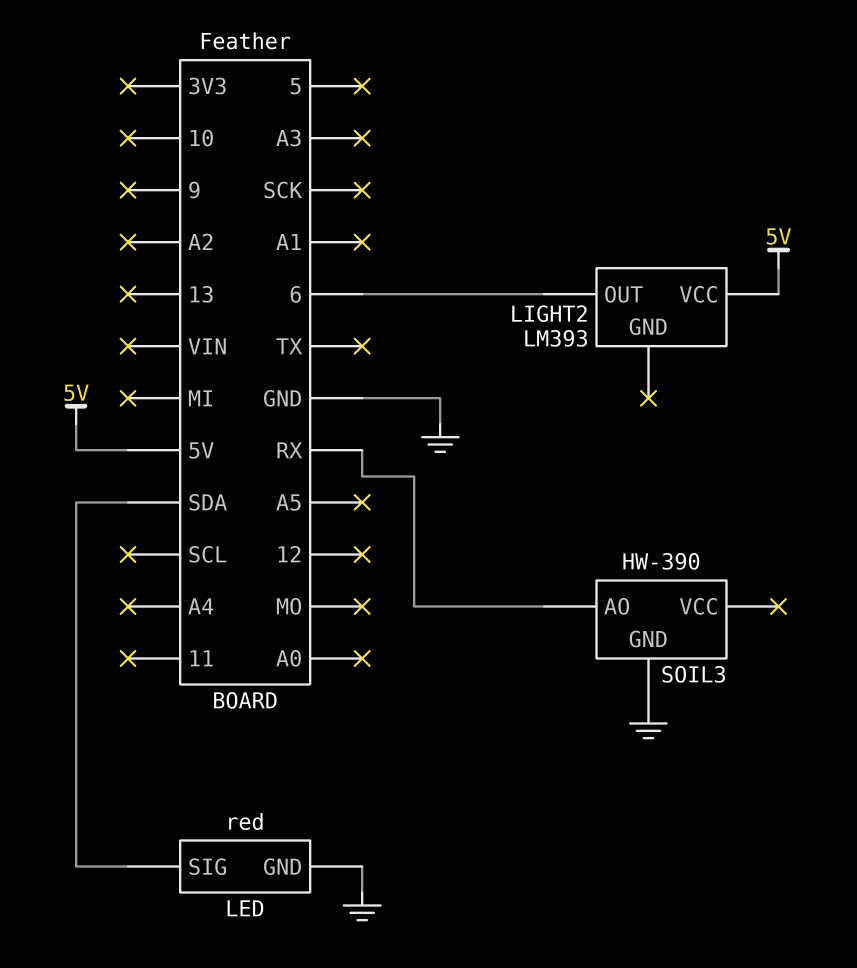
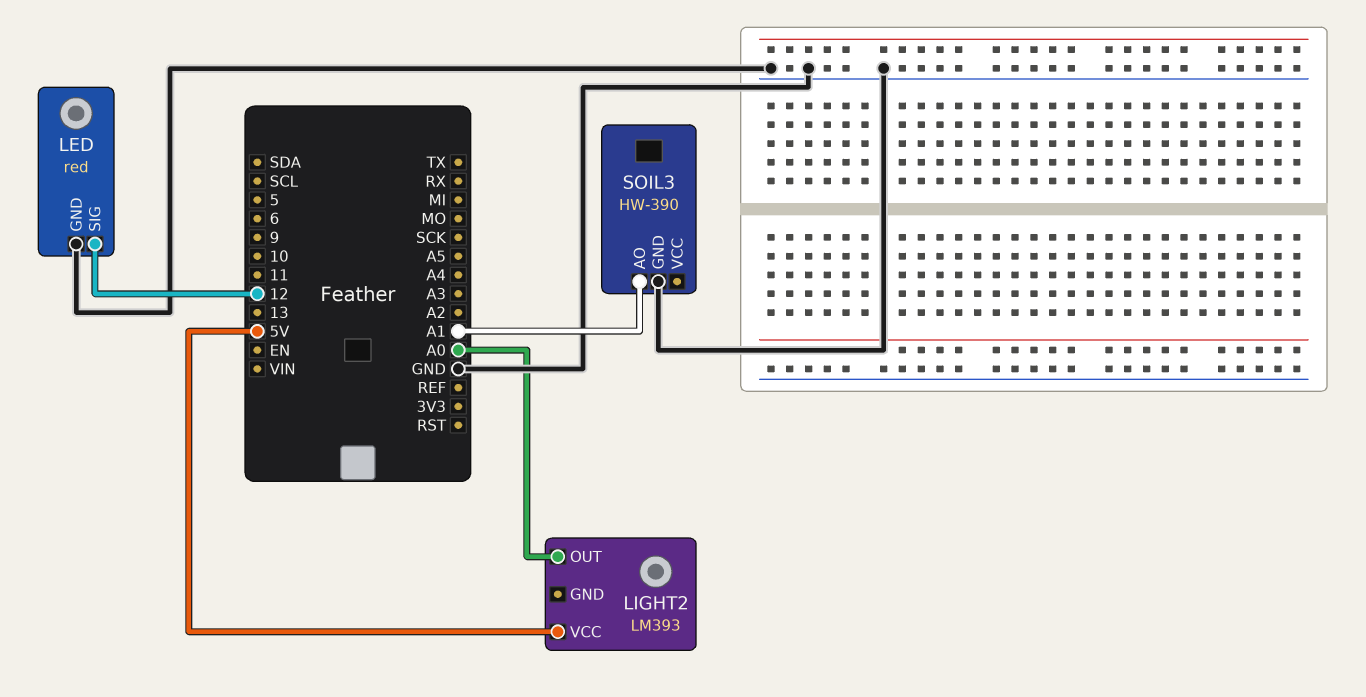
LED pin SIG: SDA -> 12
LIGHT2 pin OUT: 6 -> A0
SOIL3 pin AO: RX -> A1

